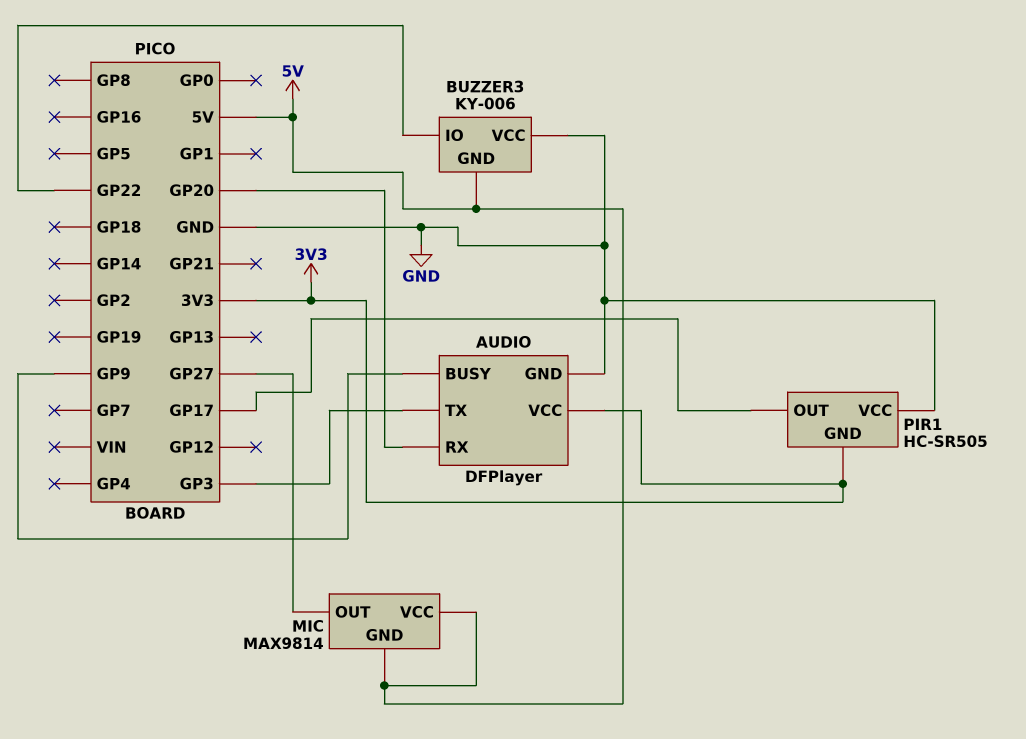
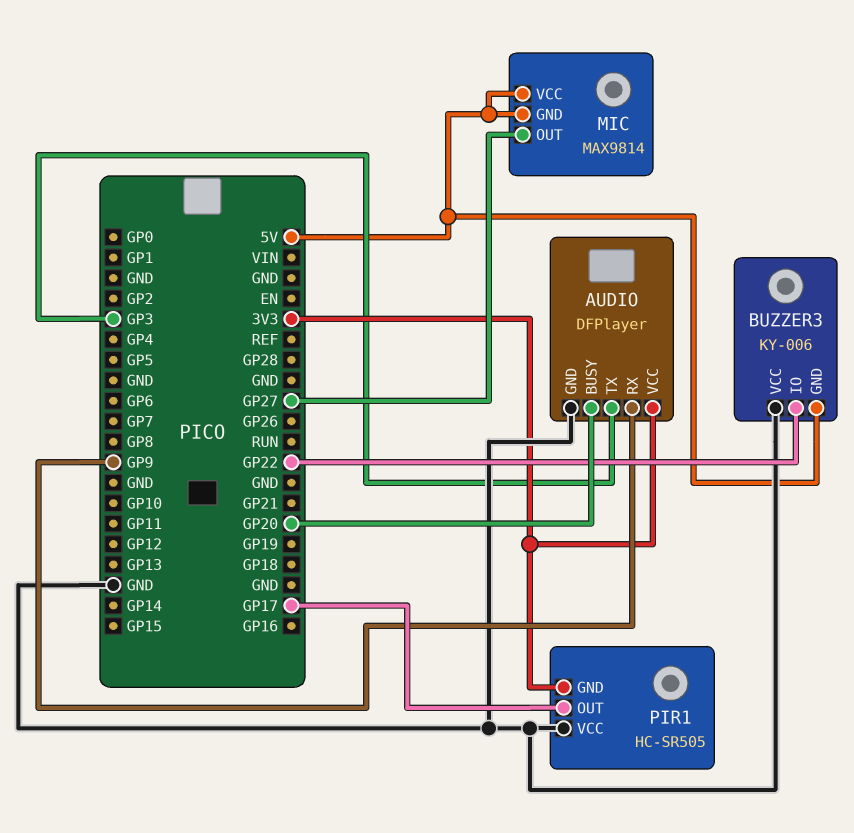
AUDIO pin BUSY: GP9 -> GP20
AUDIO pin RX: GP20 -> GP9

